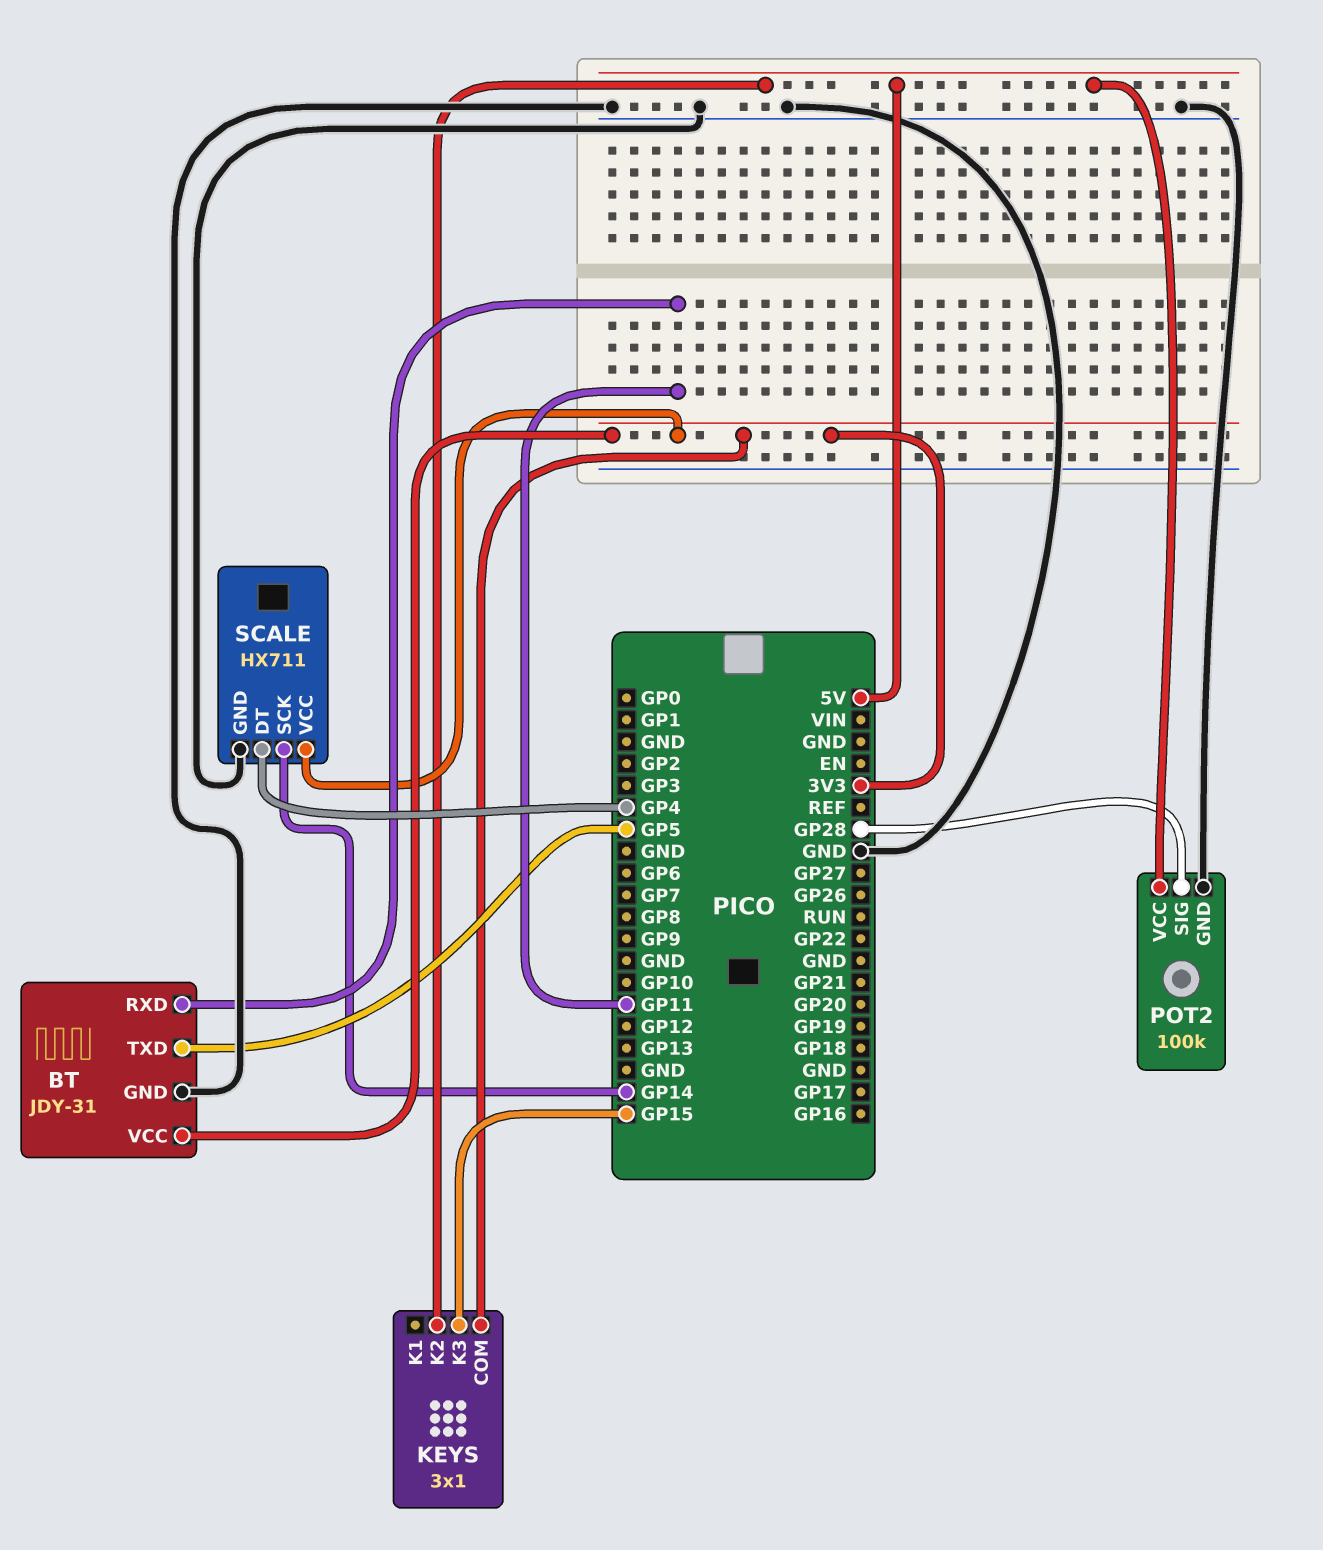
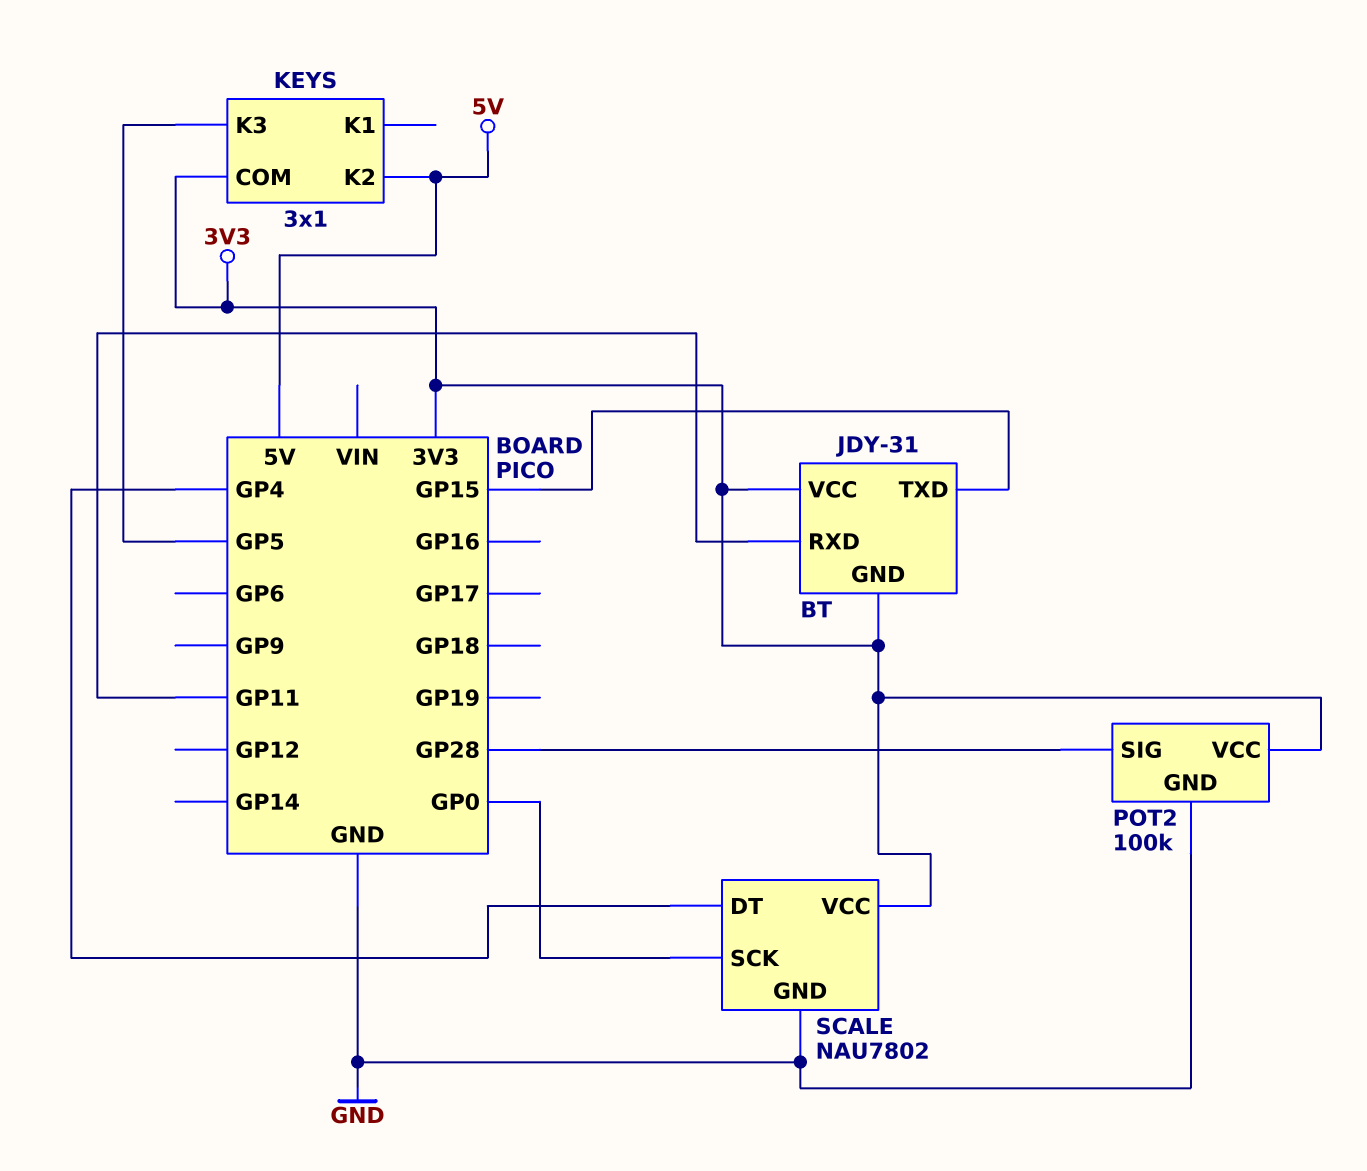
BT pin GND: GND -> 3V3
BT pin TXD: GP5 -> GP15
KEYS pin K3: GP15 -> GP5
POT2 pin VCC: 5V -> 3V3
SCALE: HX711 -> NAU7802
SCALE pin SCK: GP14 -> GP0

